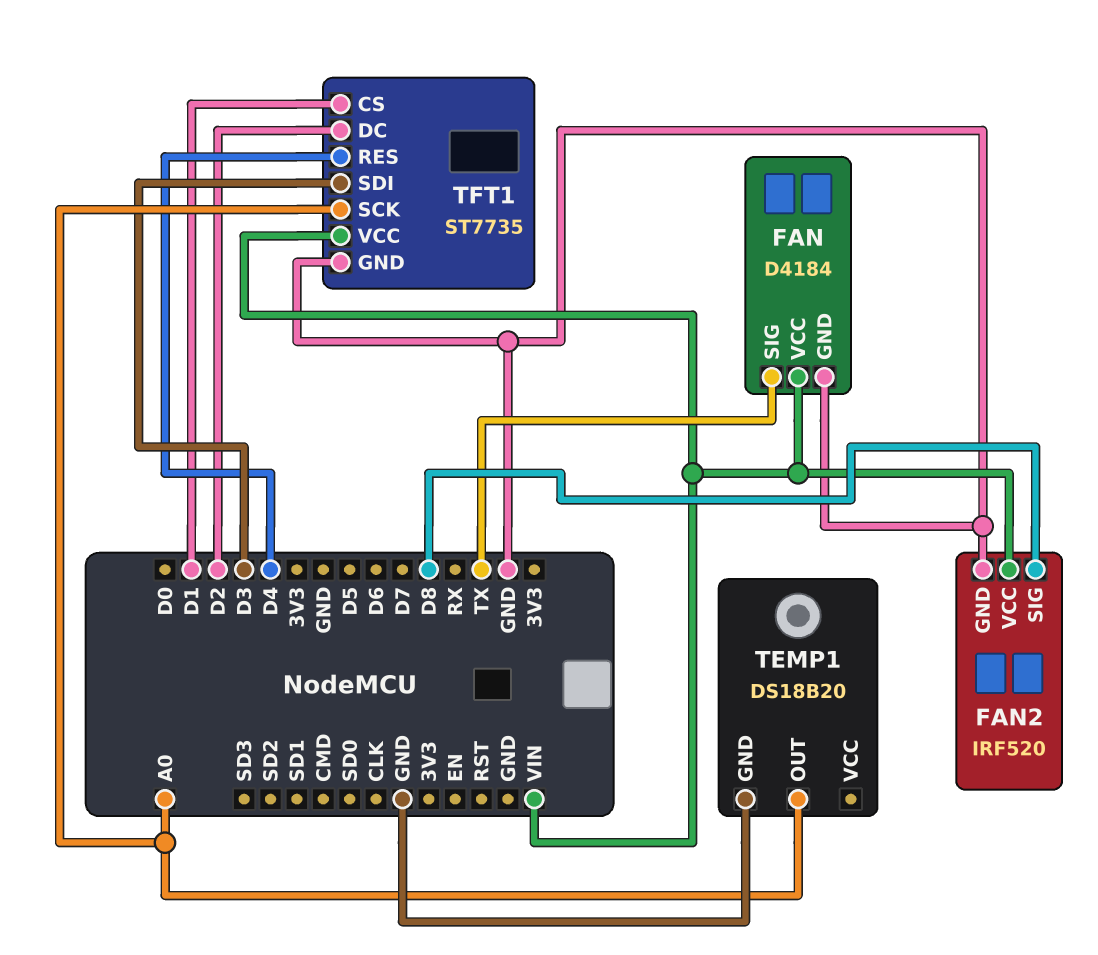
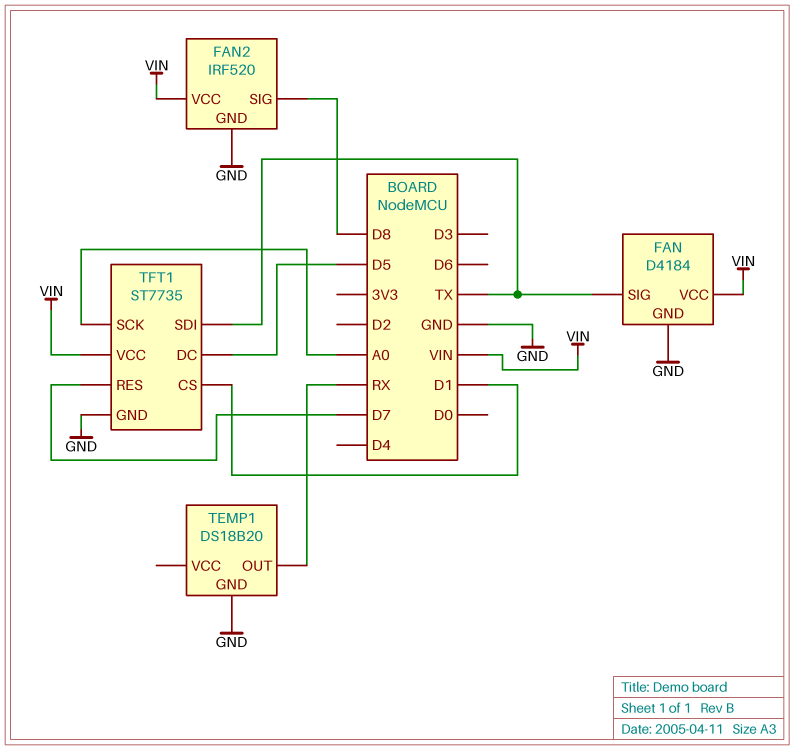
TEMP1 pin OUT: A0 -> RX
TFT1 pin DC: D2 -> D5
TFT1 pin RES: D4 -> D7
TFT1 pin SDI: D3 -> TX

